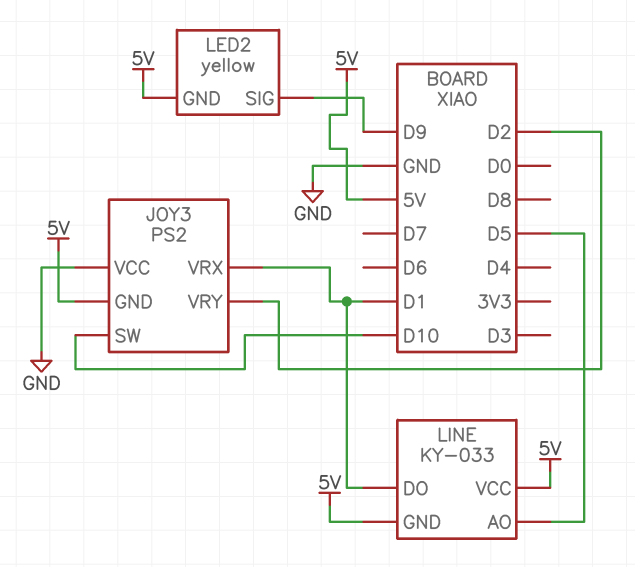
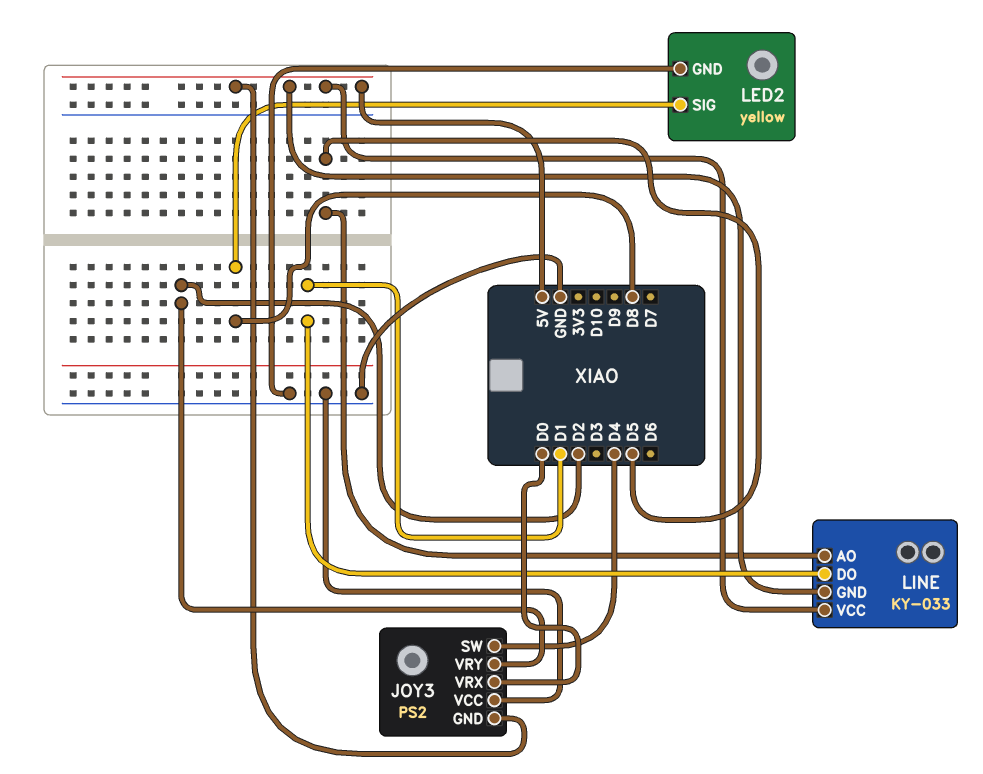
JOY3 pin SW: D10 -> D4
JOY3 pin VRX: D1 -> D0
LED2 pin GND: 5V -> GND
LED2 pin SIG: D9 -> D8

